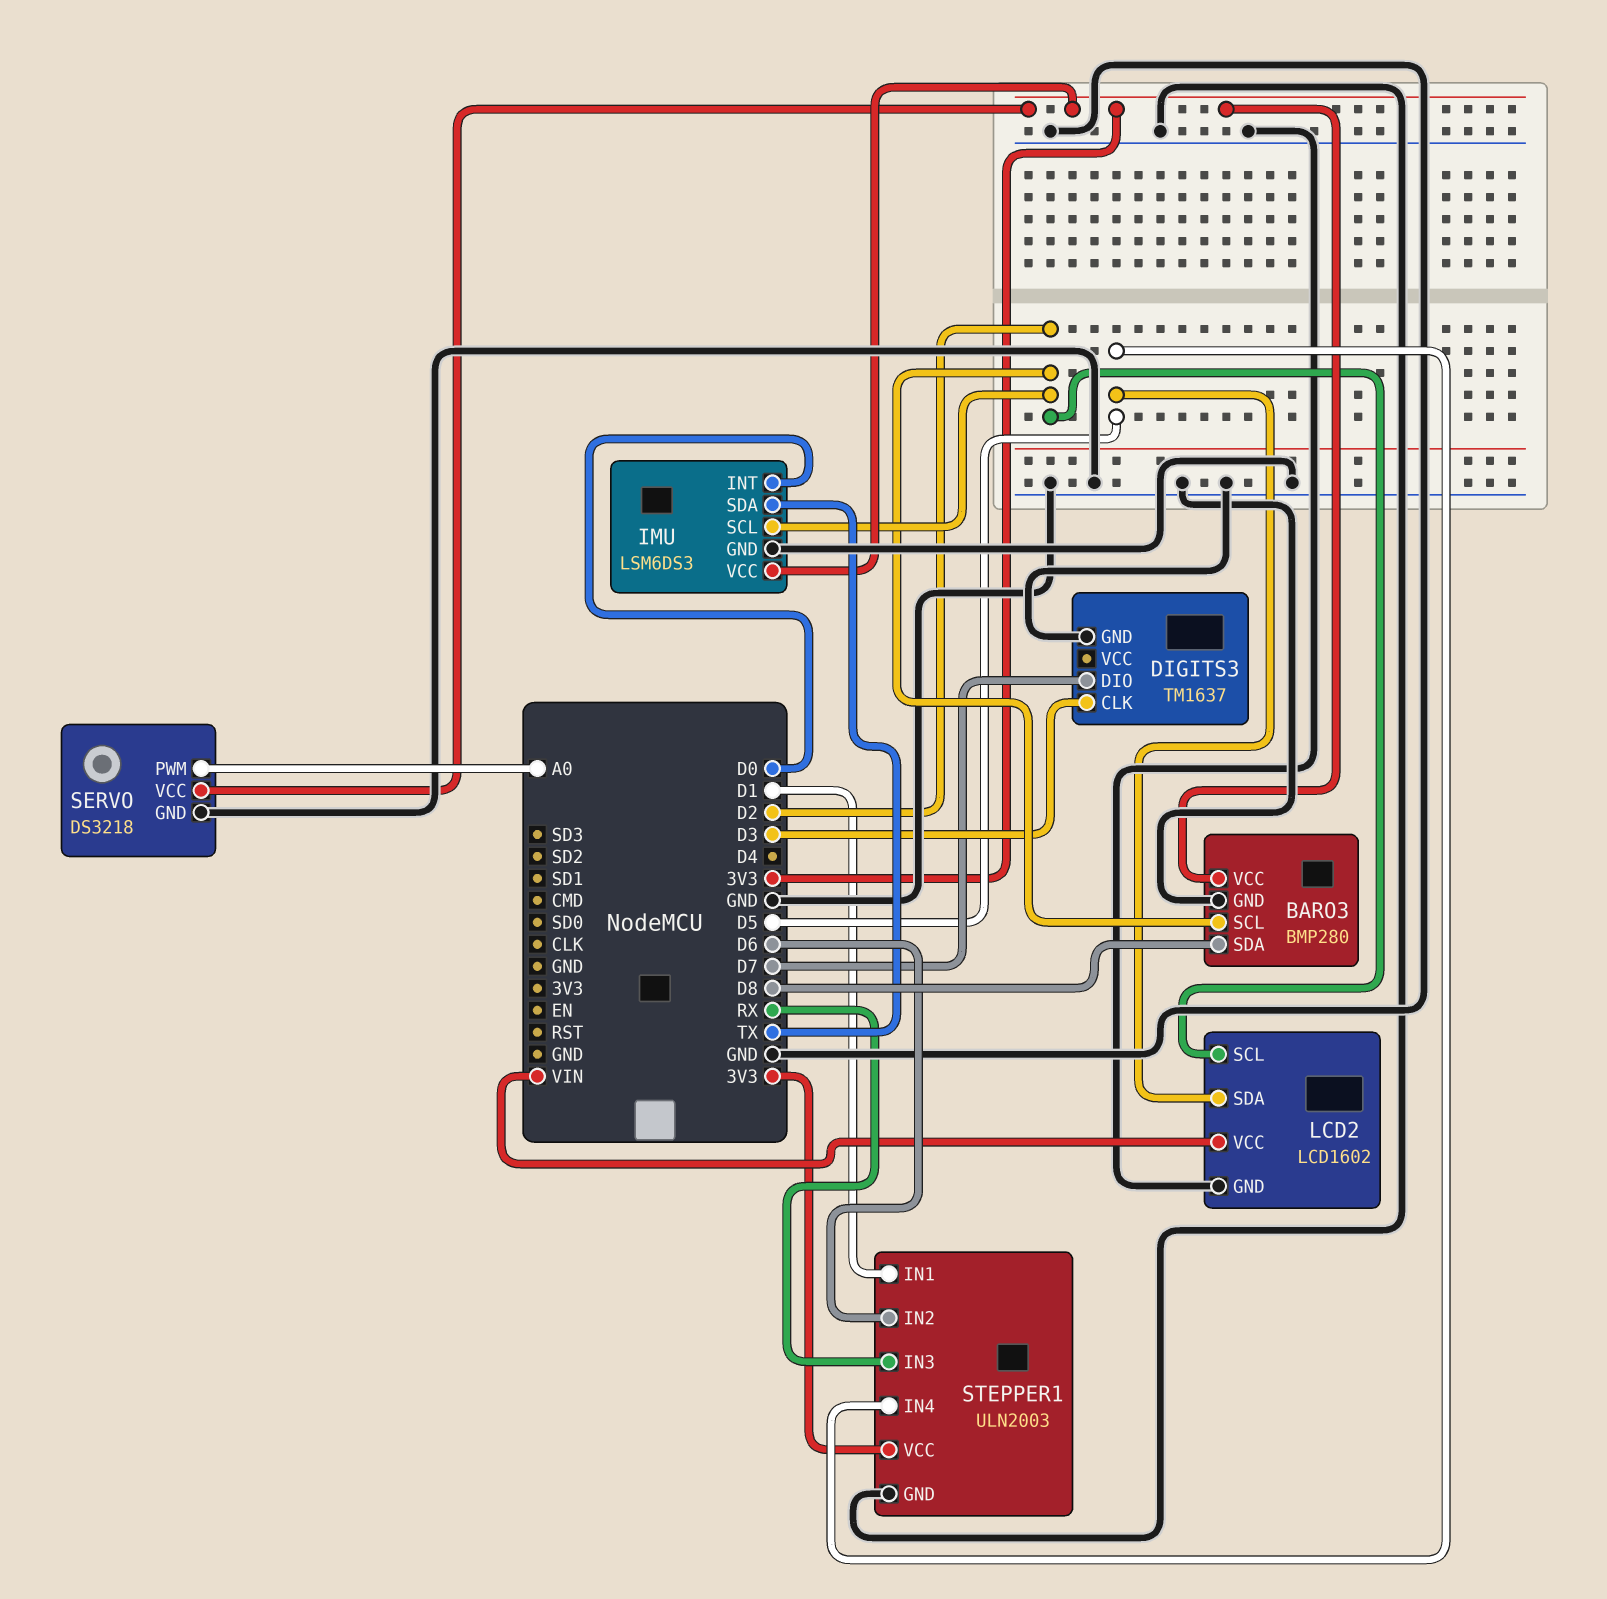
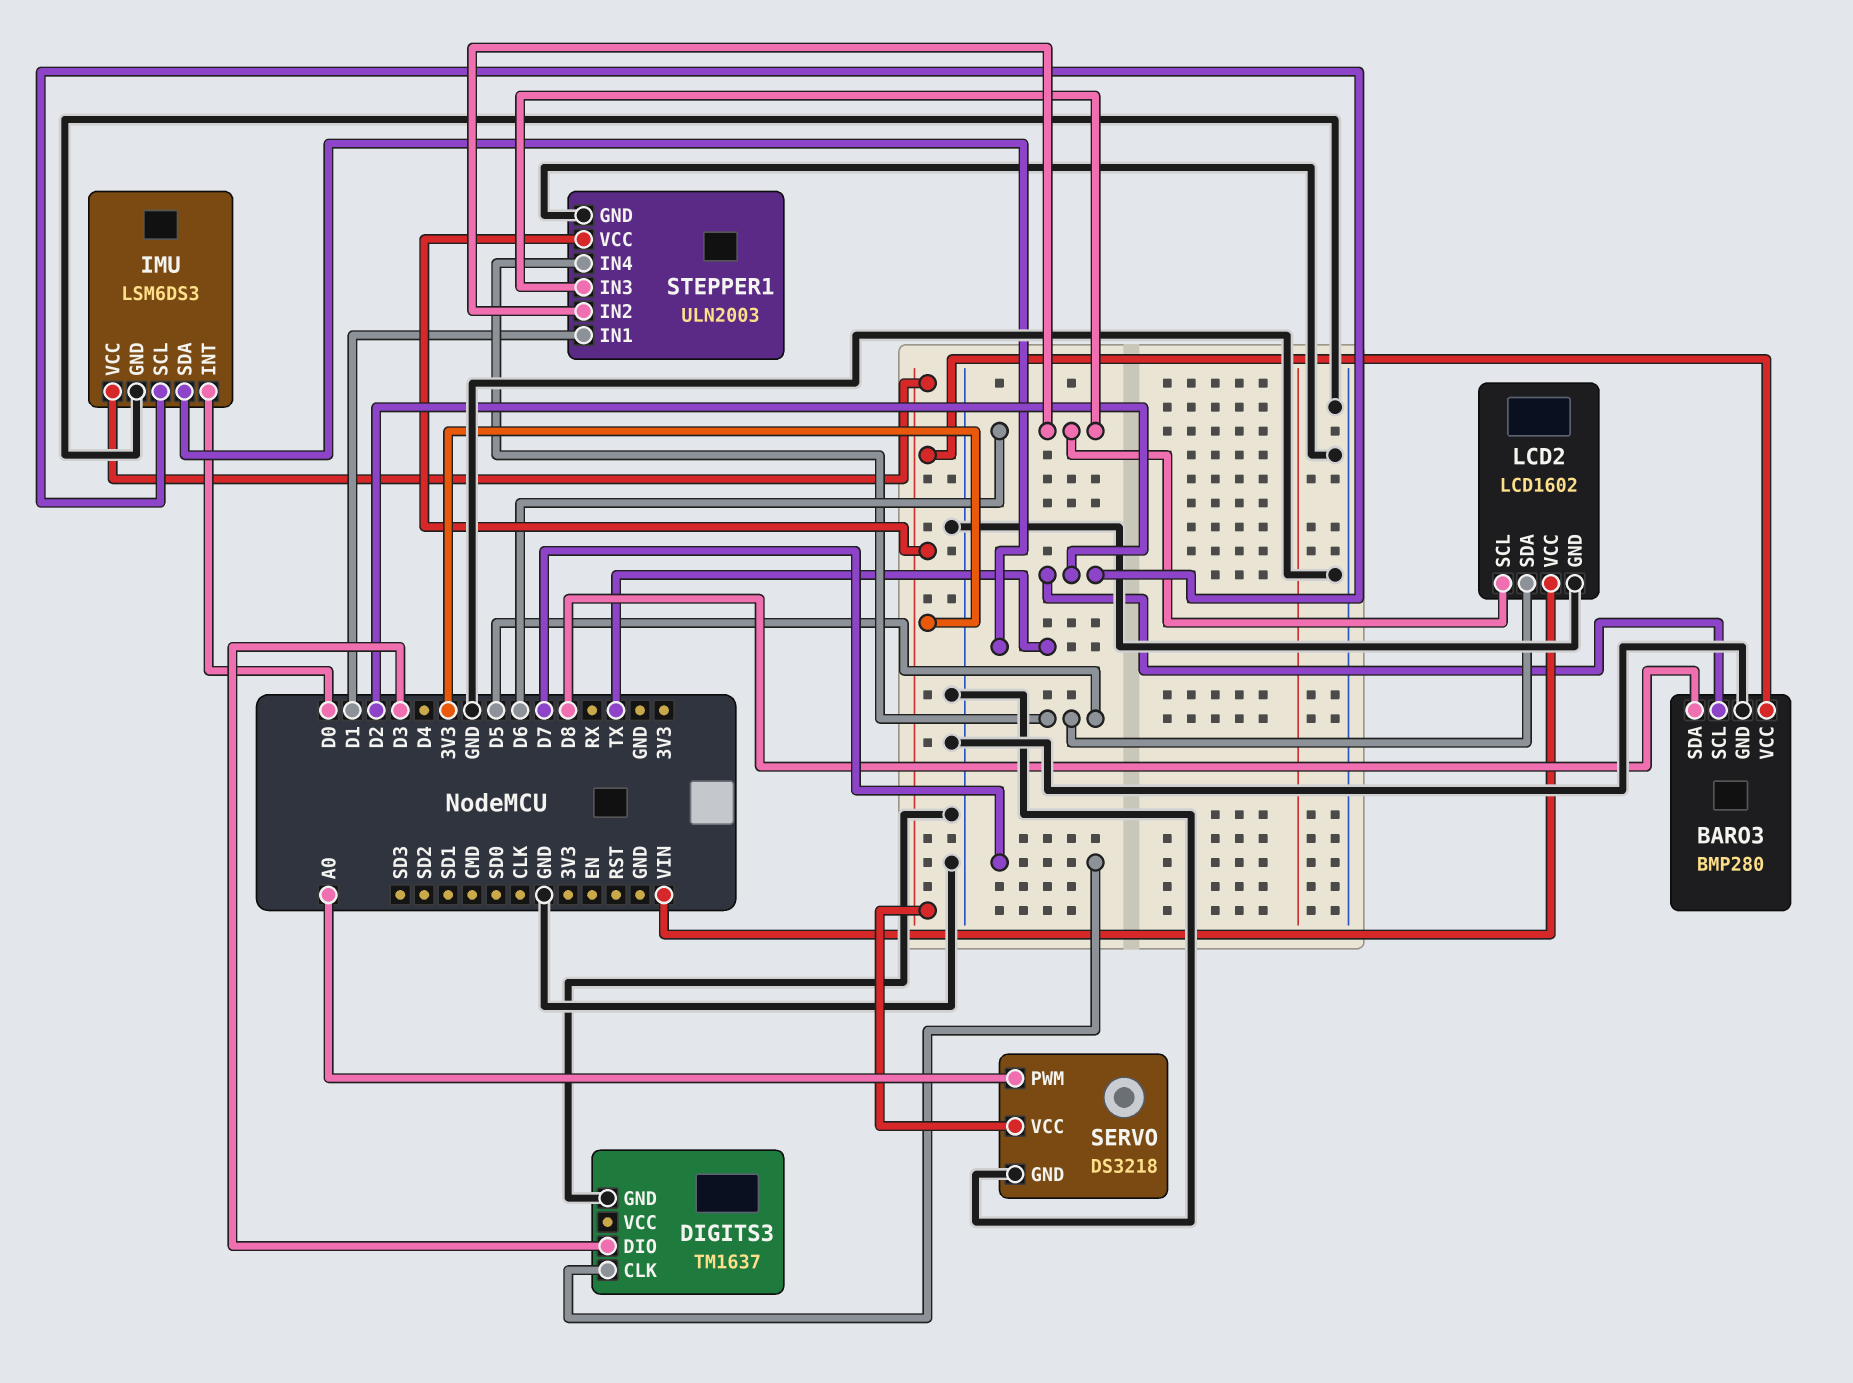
DIGITS3 pin CLK: D3 -> D7
DIGITS3 pin DIO: D7 -> D3
LCD2 pin SCL: D2 -> D6
STEPPER1 pin IN3: RX -> D6

